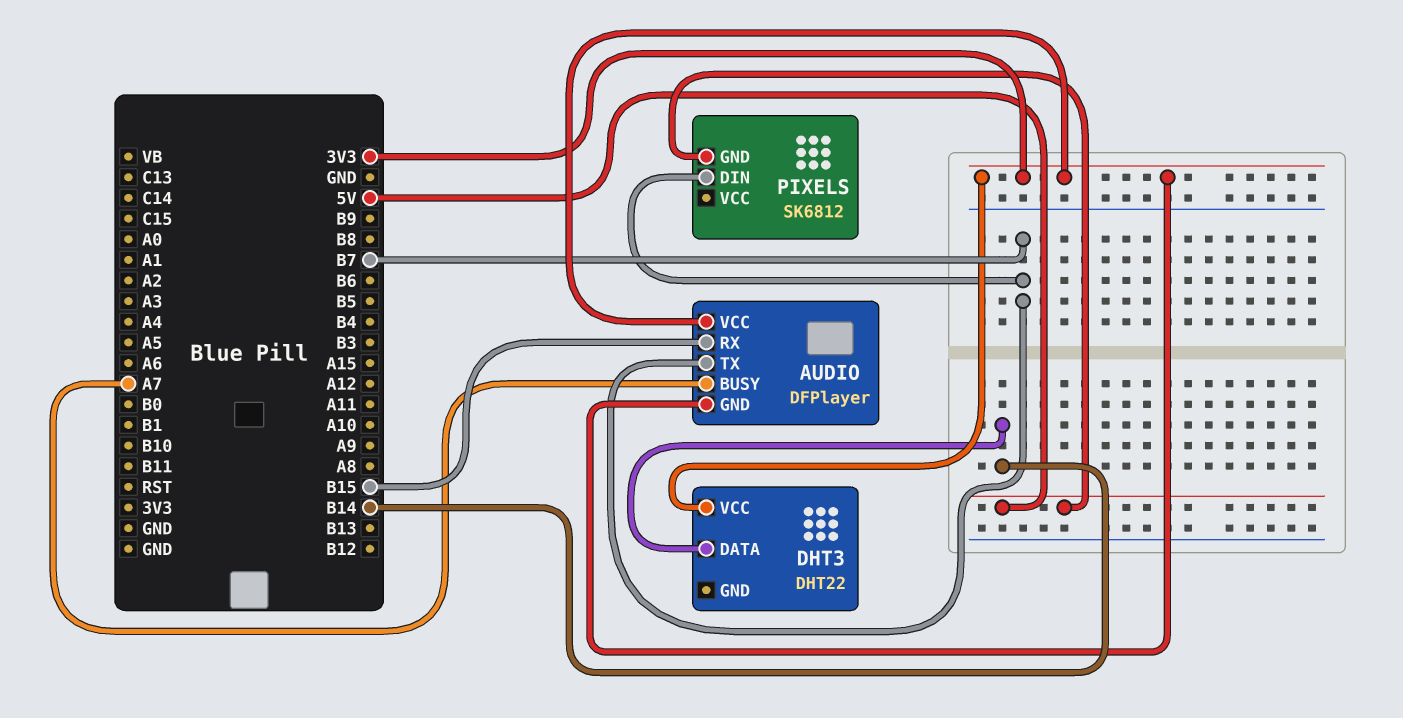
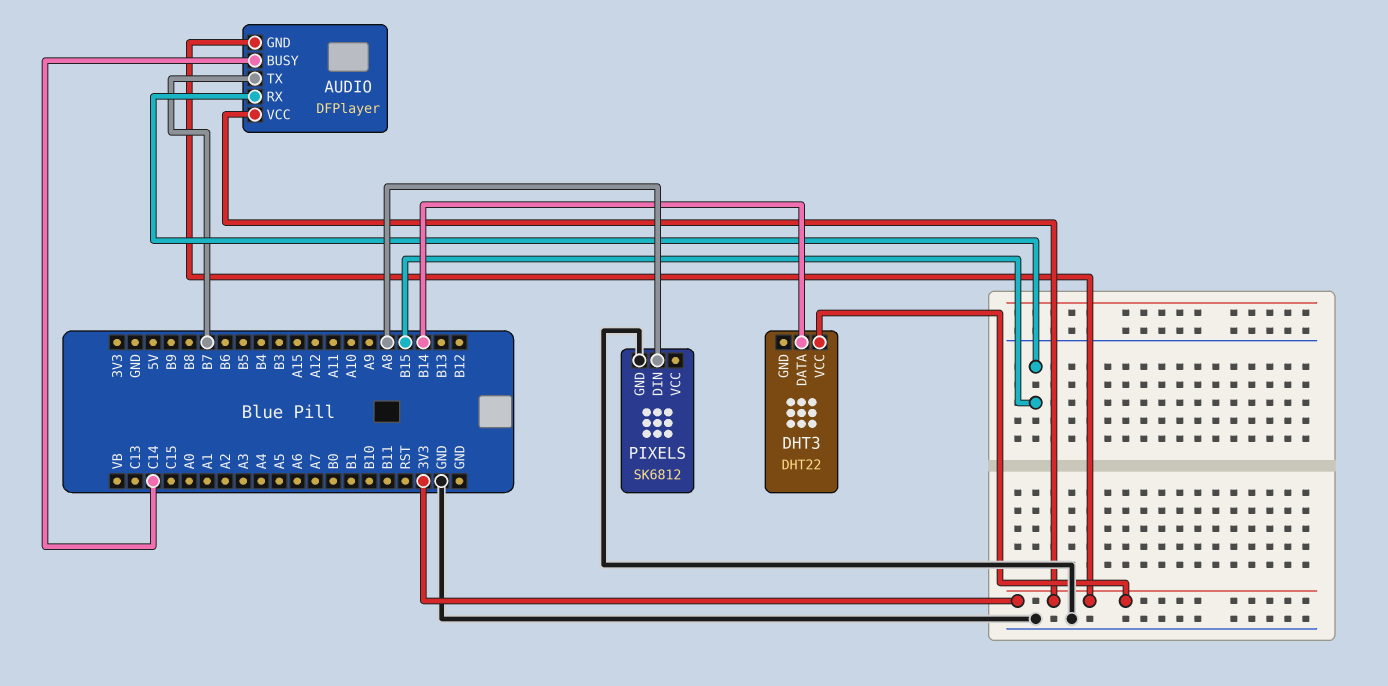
AUDIO pin BUSY: A7 -> C14
PIXELS pin DIN: B7 -> A8
PIXELS pin GND: 5V -> GND

